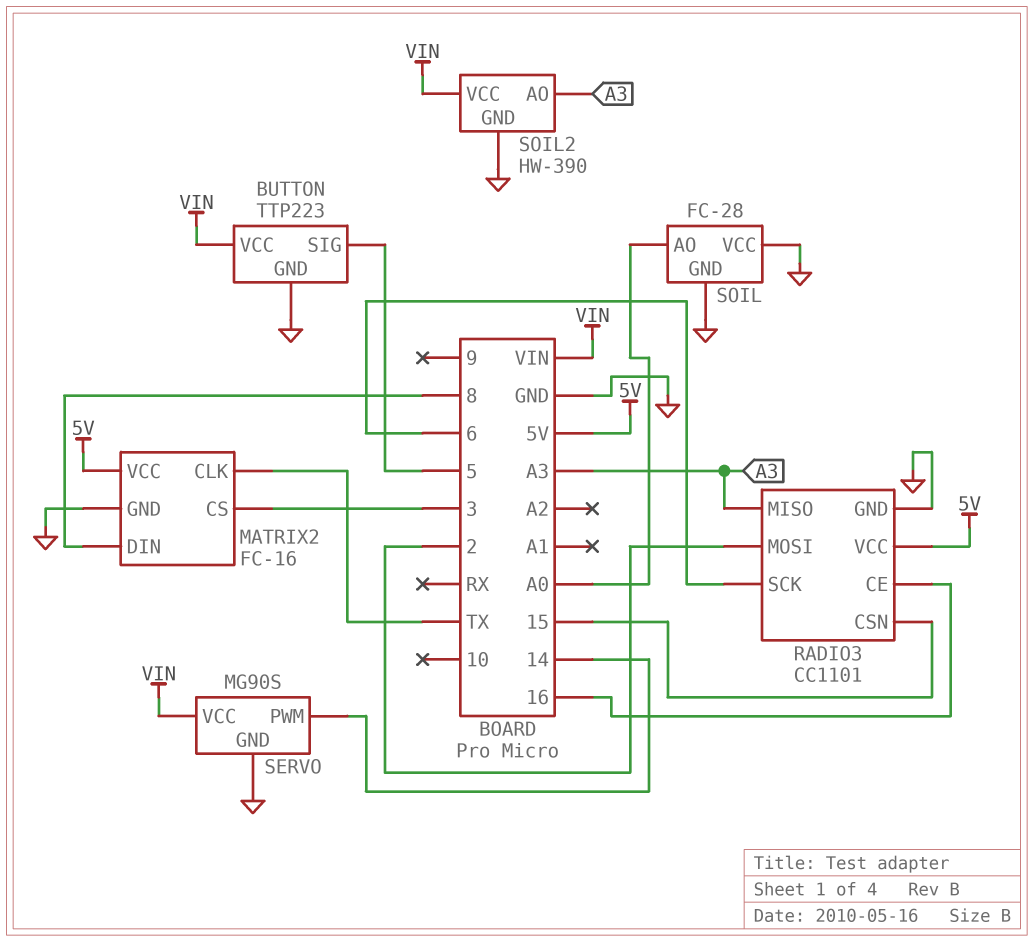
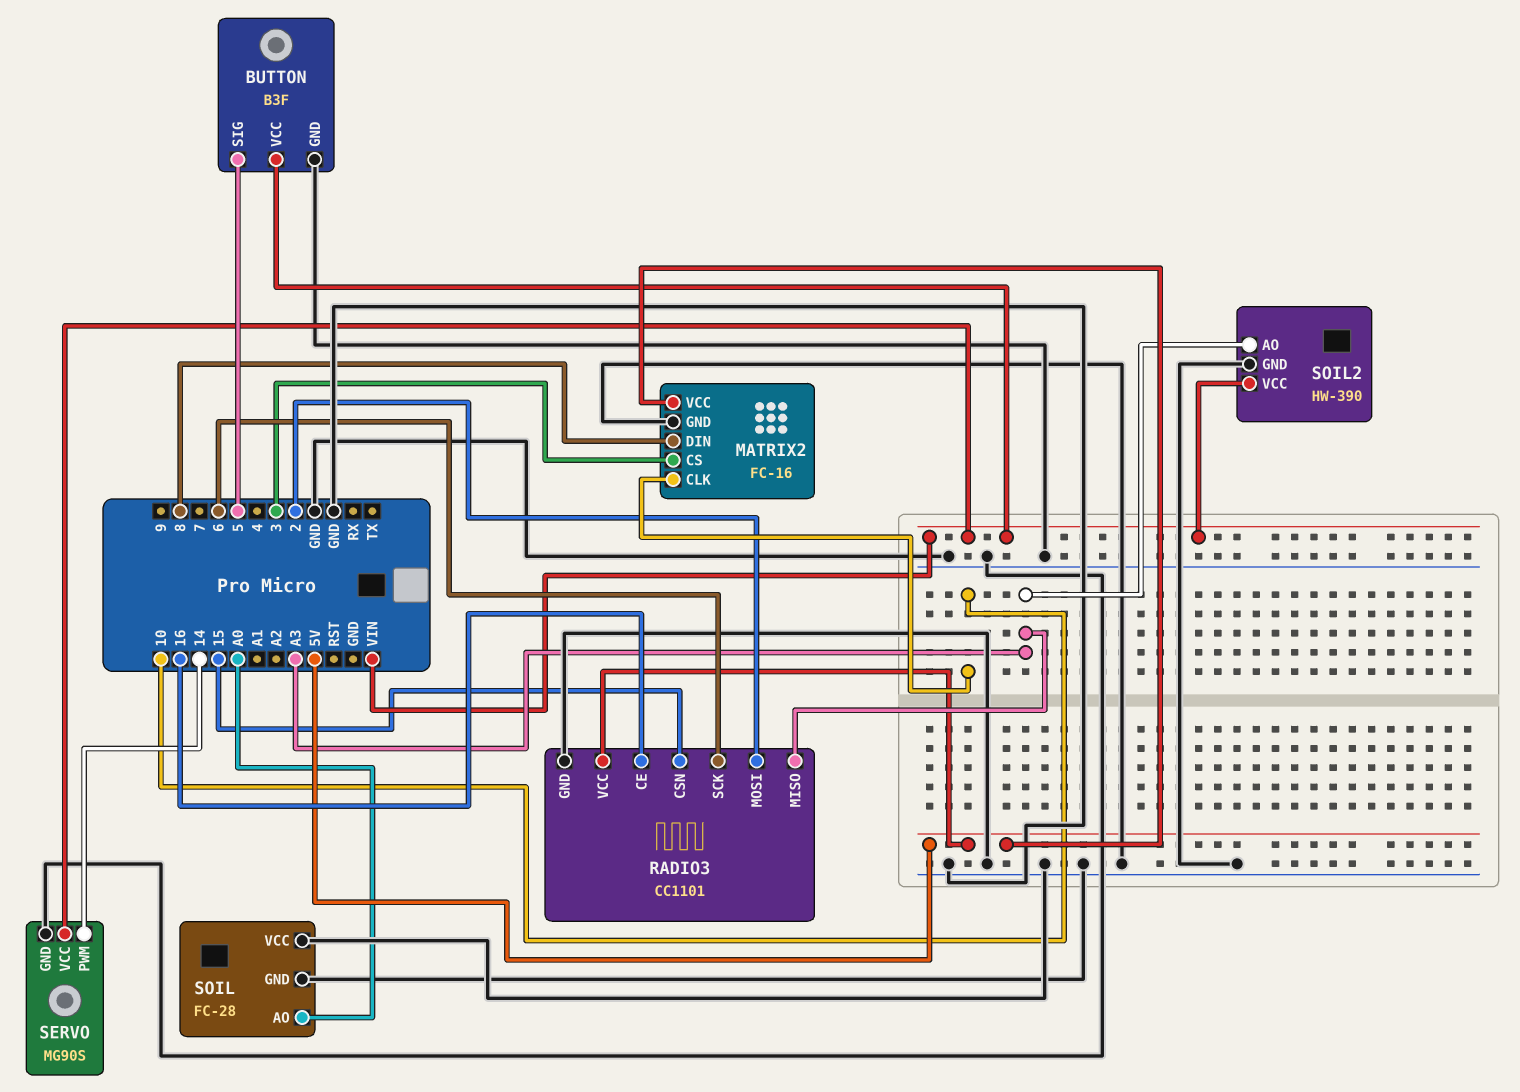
BUTTON: TTP223 -> B3F
MATRIX2 pin CLK: TX -> 10

